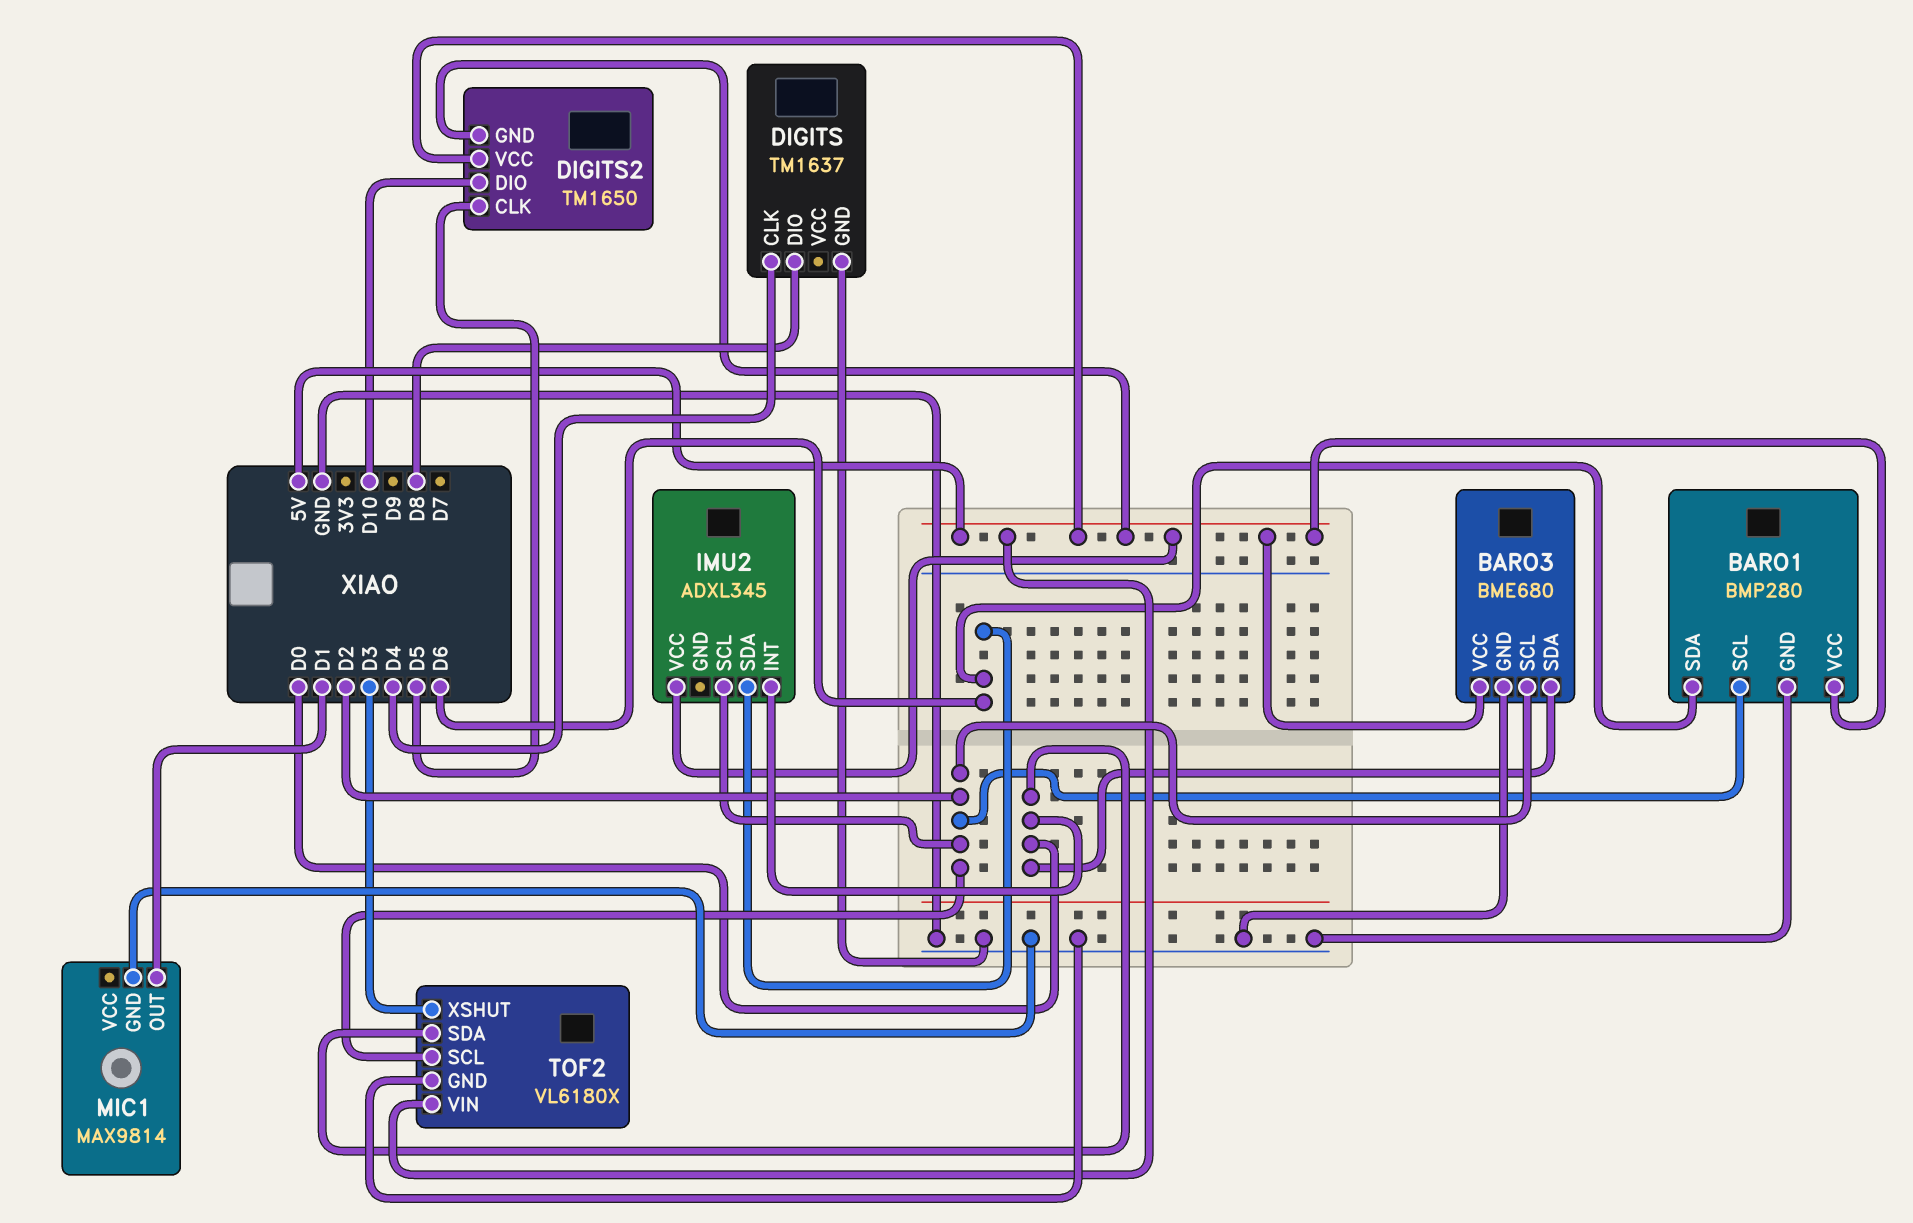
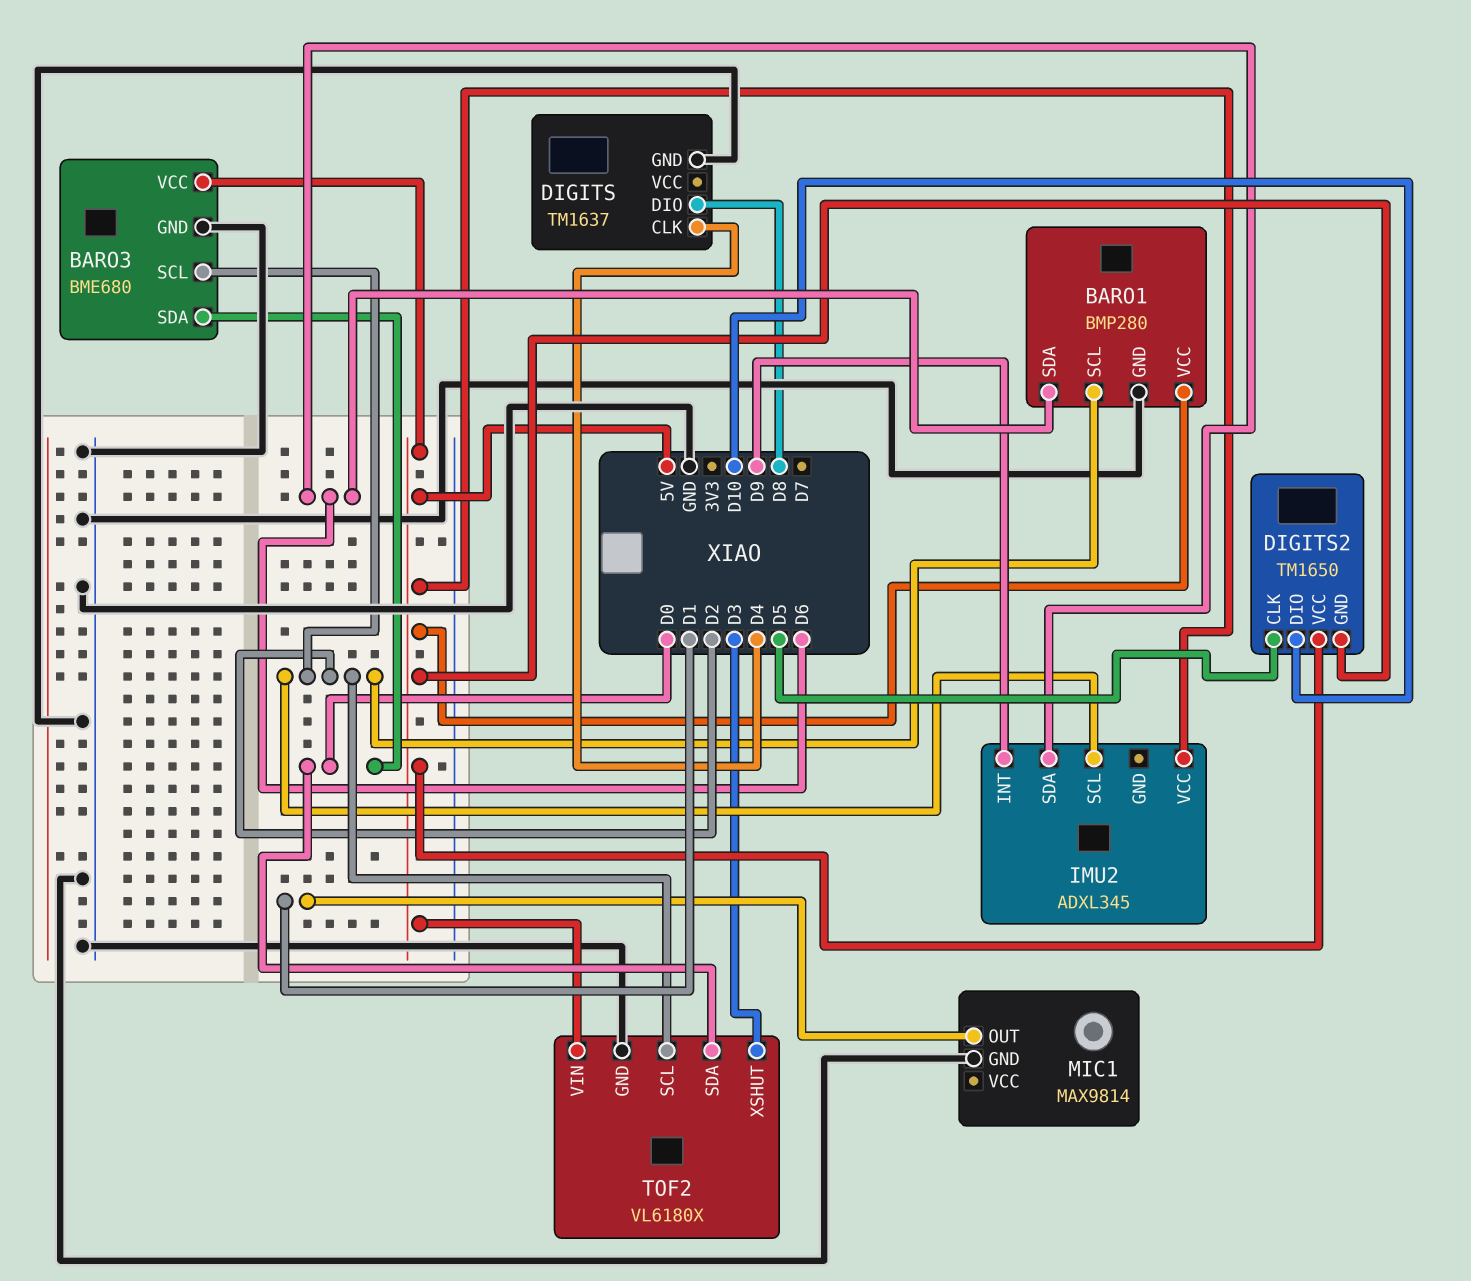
IMU2 pin INT: D0 -> D9

